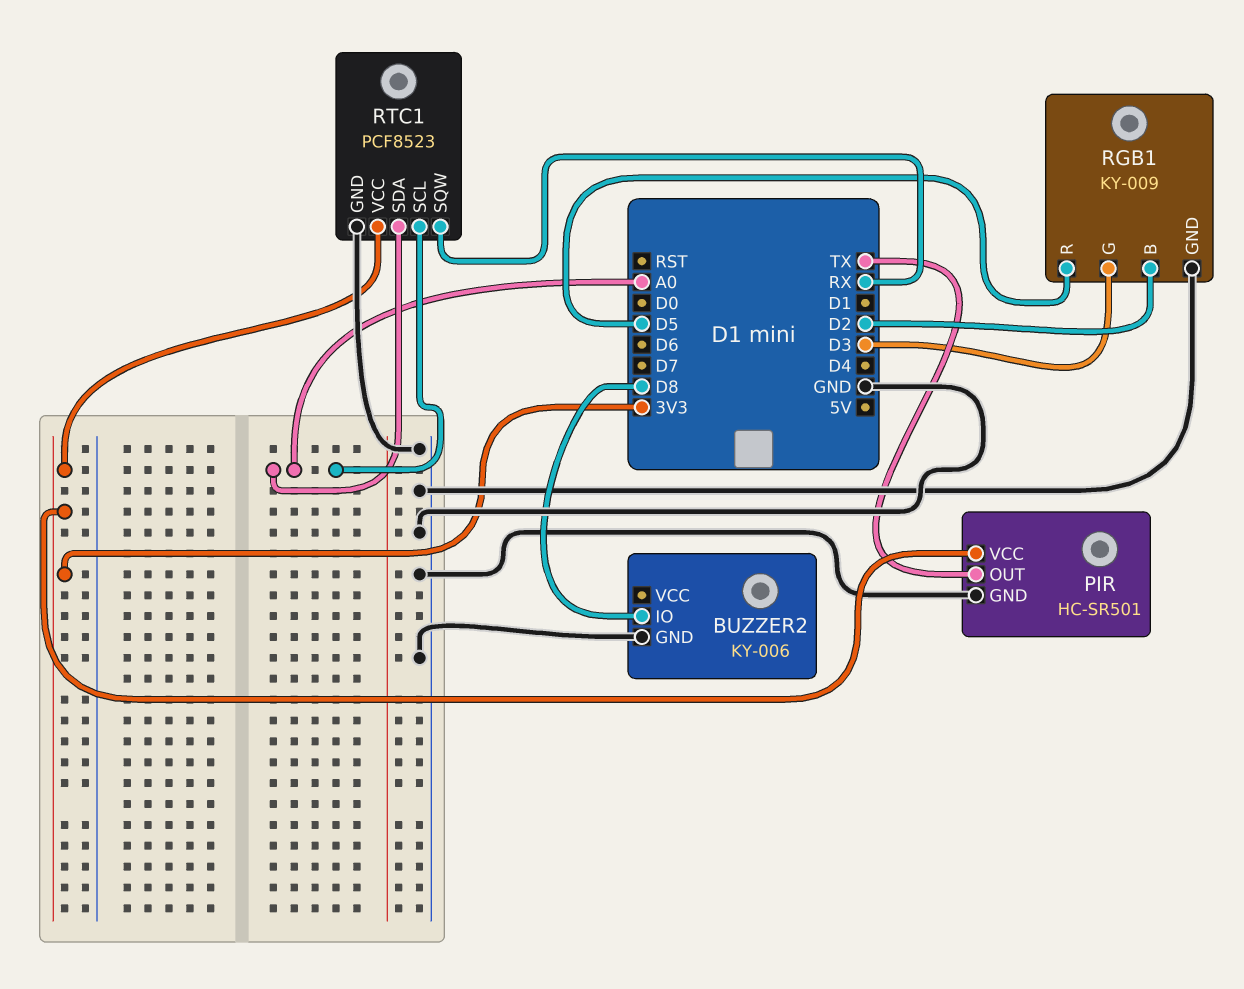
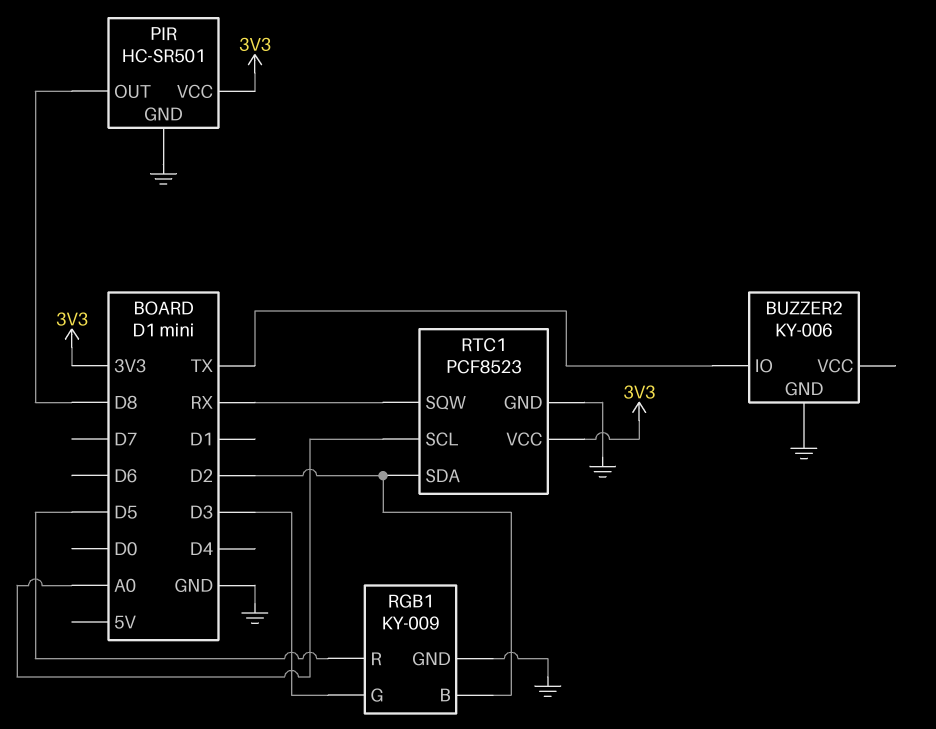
BUZZER2 pin IO: D8 -> TX
PIR pin OUT: TX -> D8
RTC1 pin SDA: A0 -> D2

